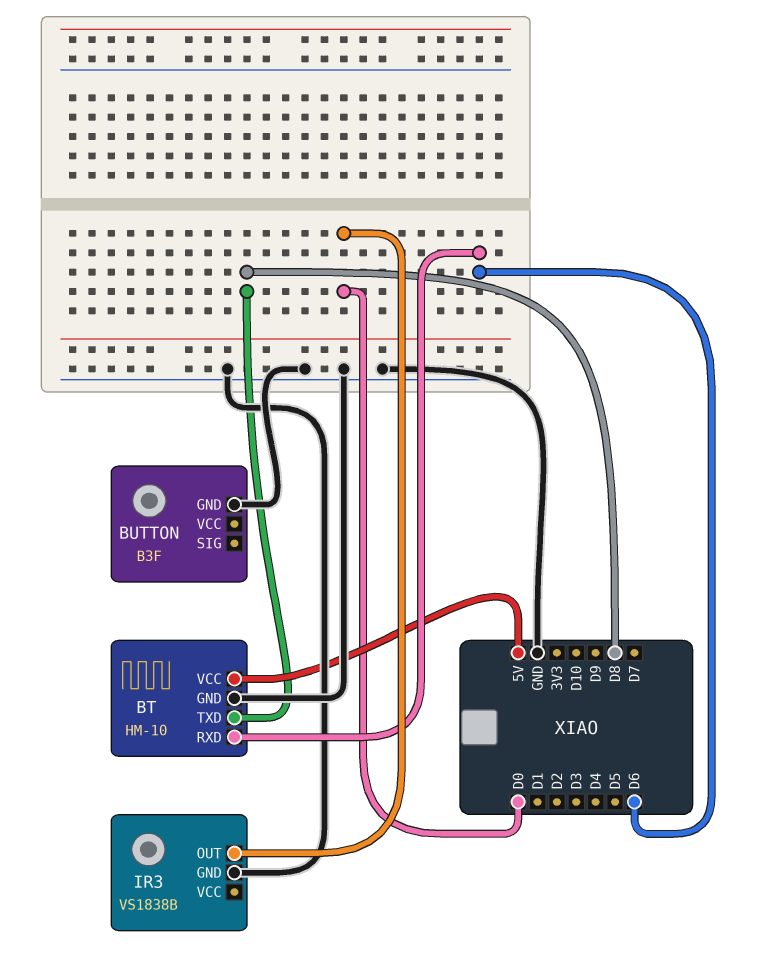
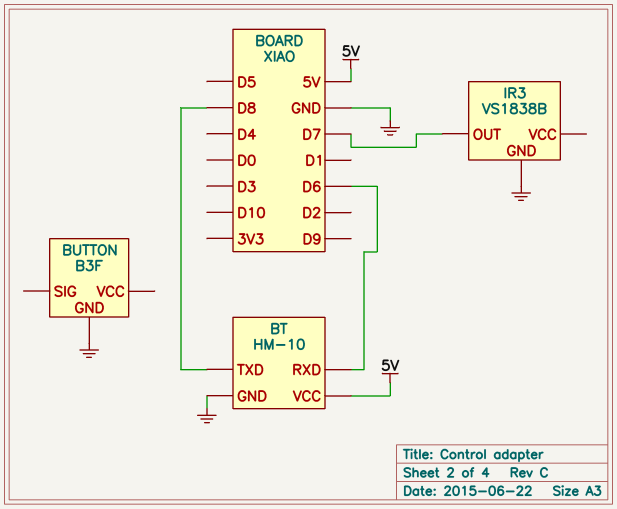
IR3 pin OUT: D0 -> D7

